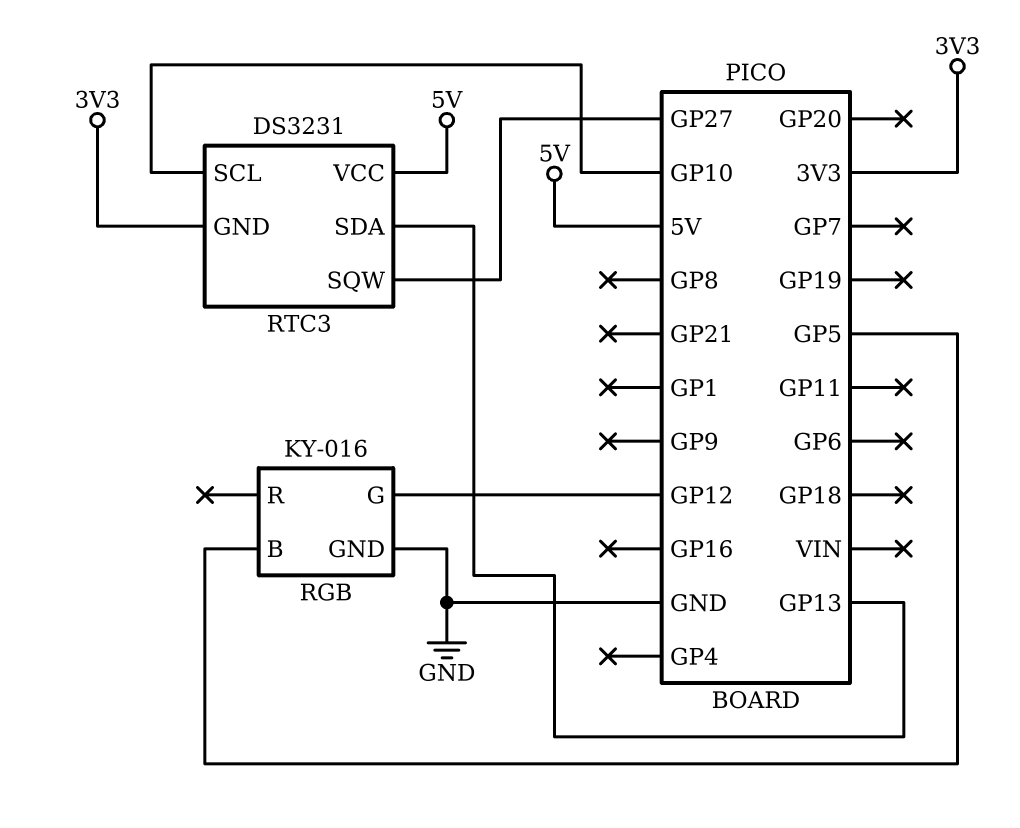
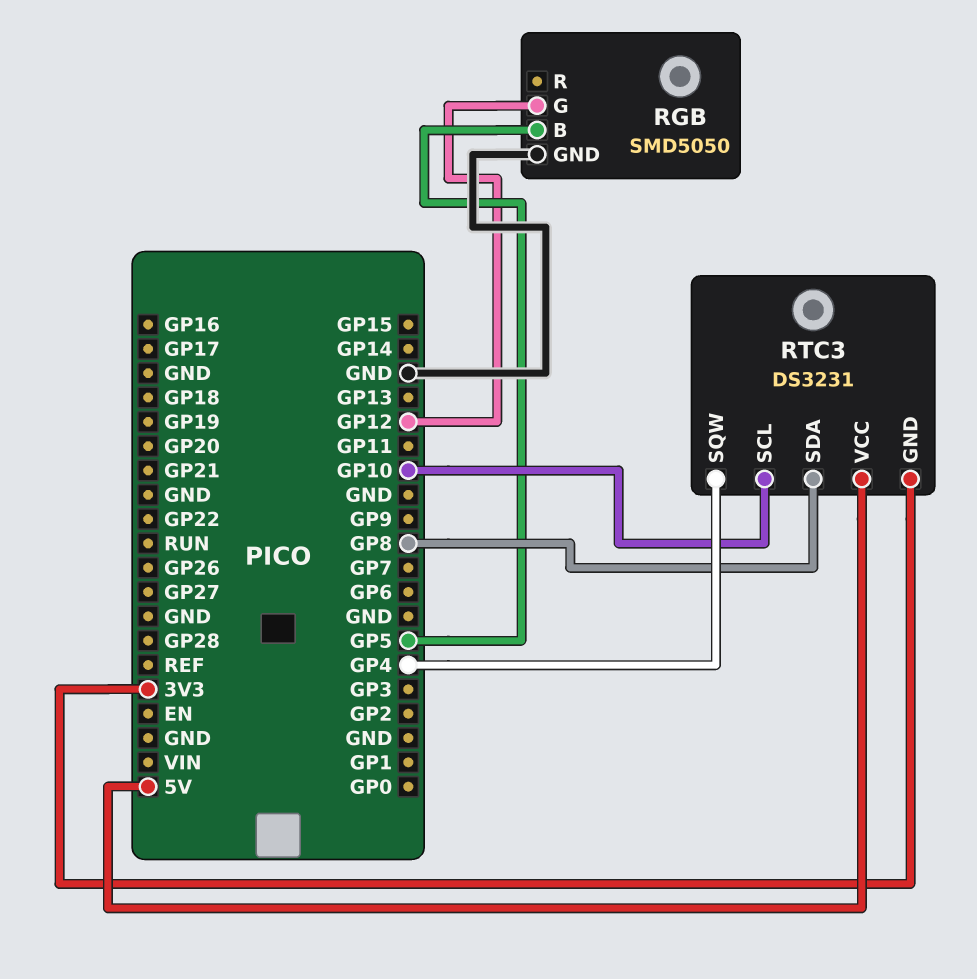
RGB: KY-016 -> SMD5050
RTC3 pin SDA: GP13 -> GP8
RTC3 pin SQW: GP27 -> GP4

